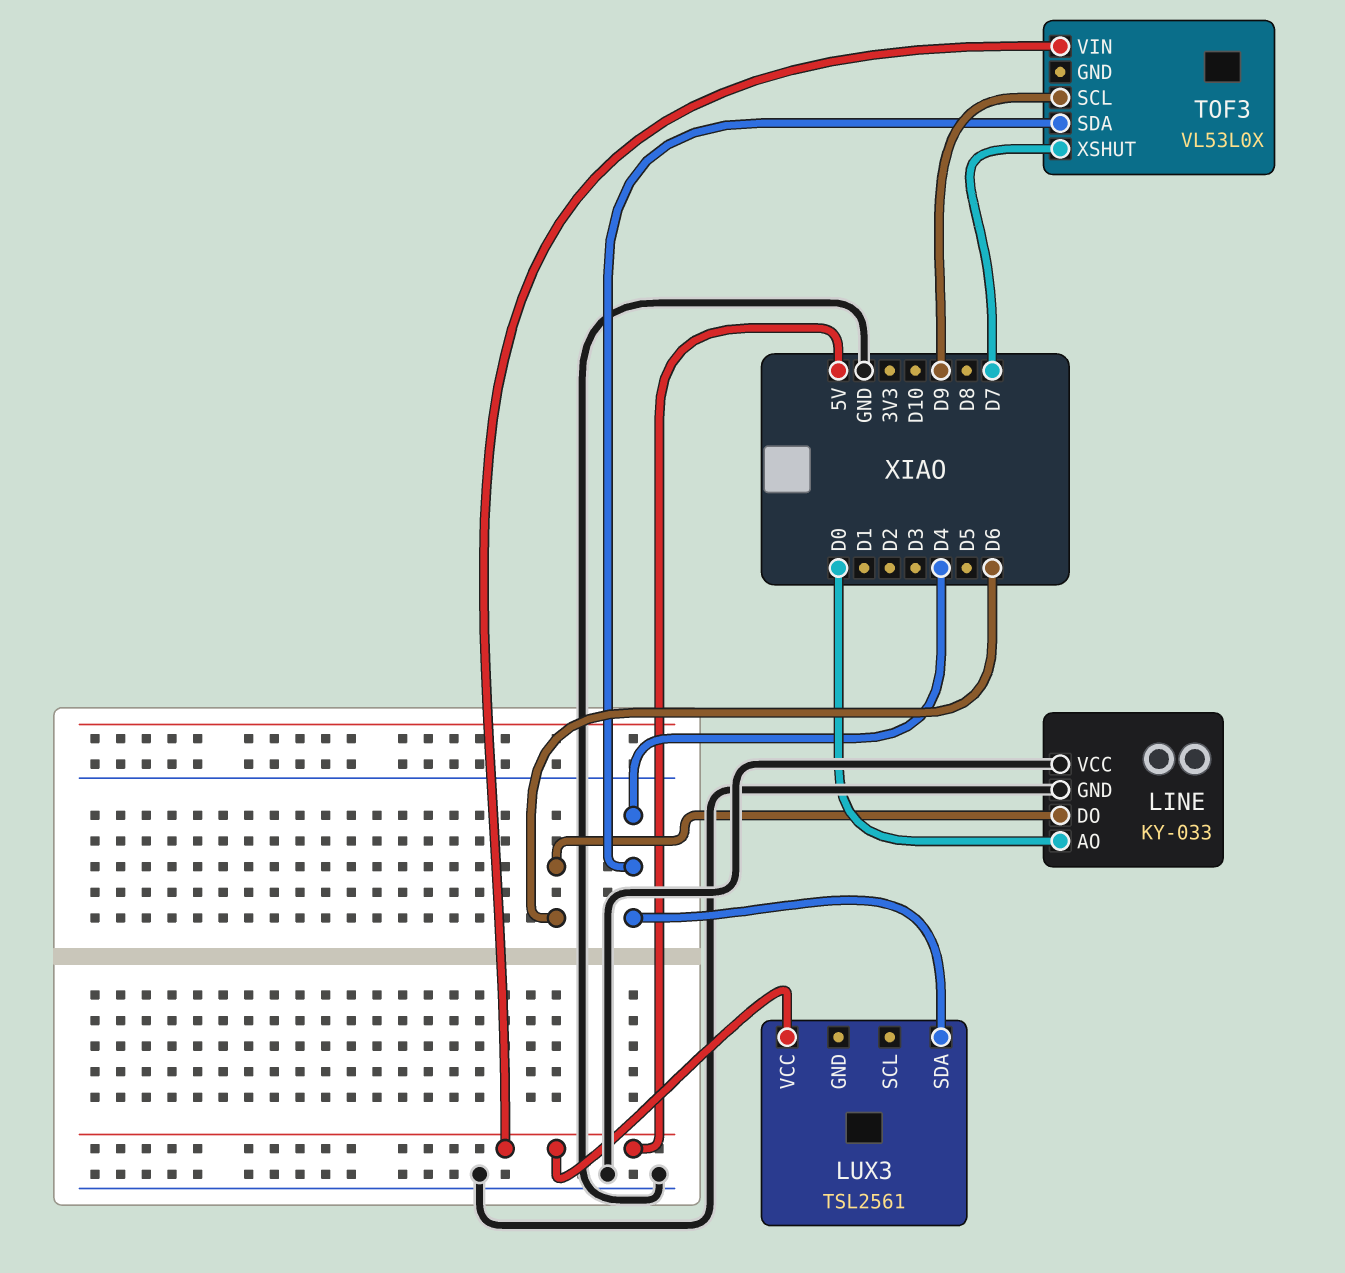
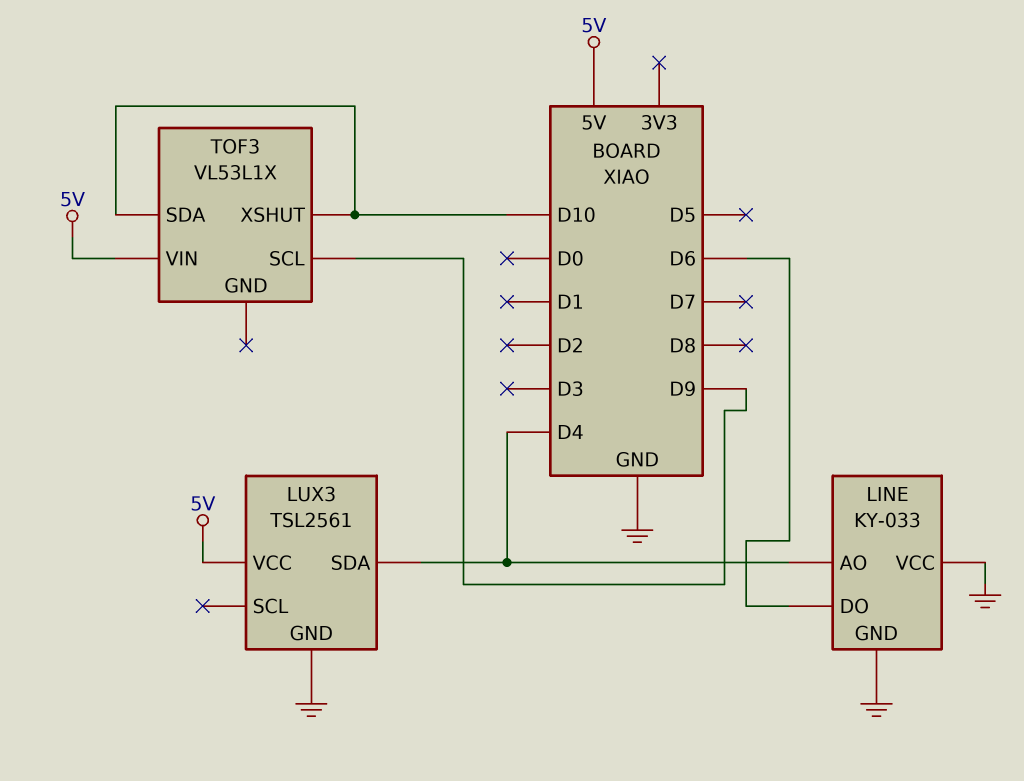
LINE pin AO: D0 -> D4
LUX3 pin GND: none -> GND
TOF3: VL53L0X -> VL53L1X
TOF3 pin SDA: D4 -> D10
TOF3 pin XSHUT: D7 -> D10

